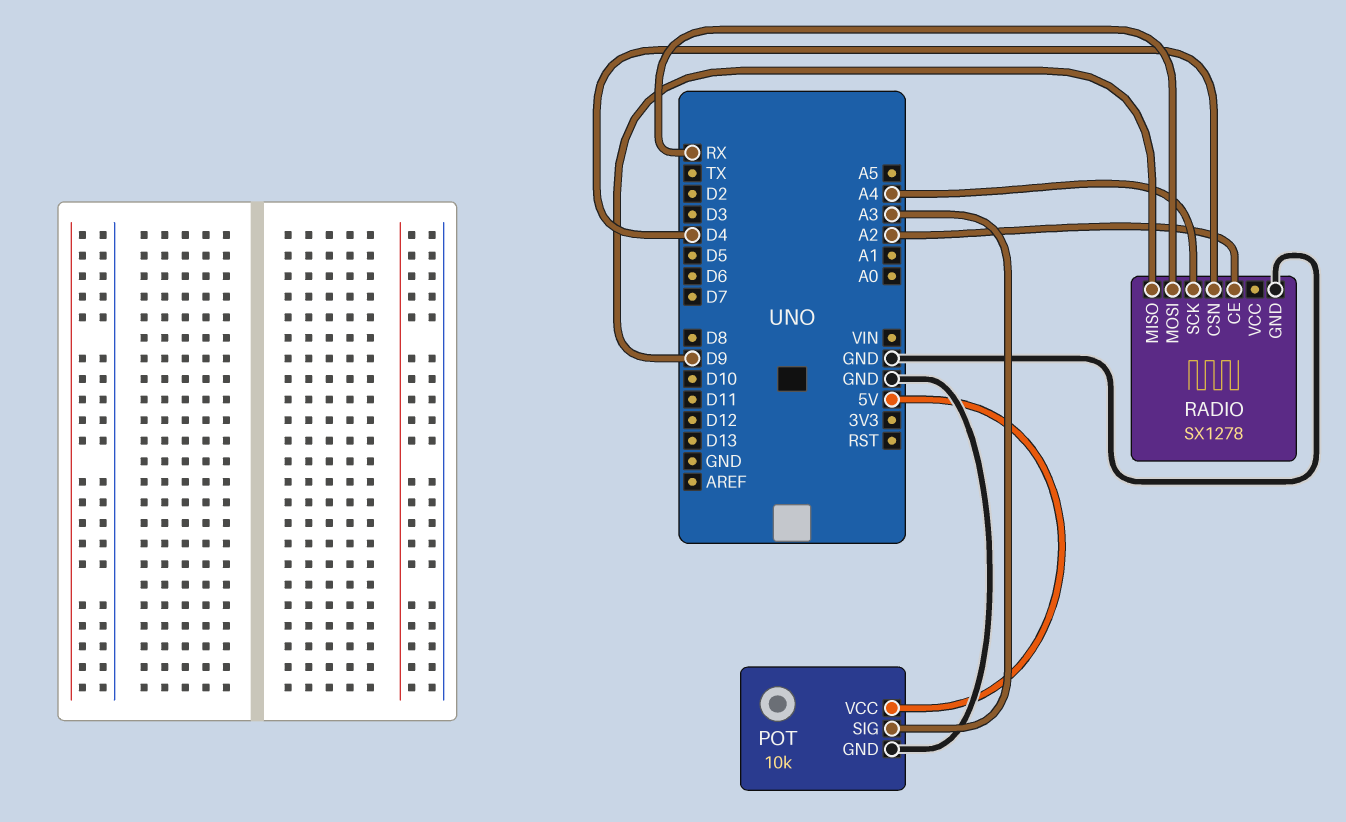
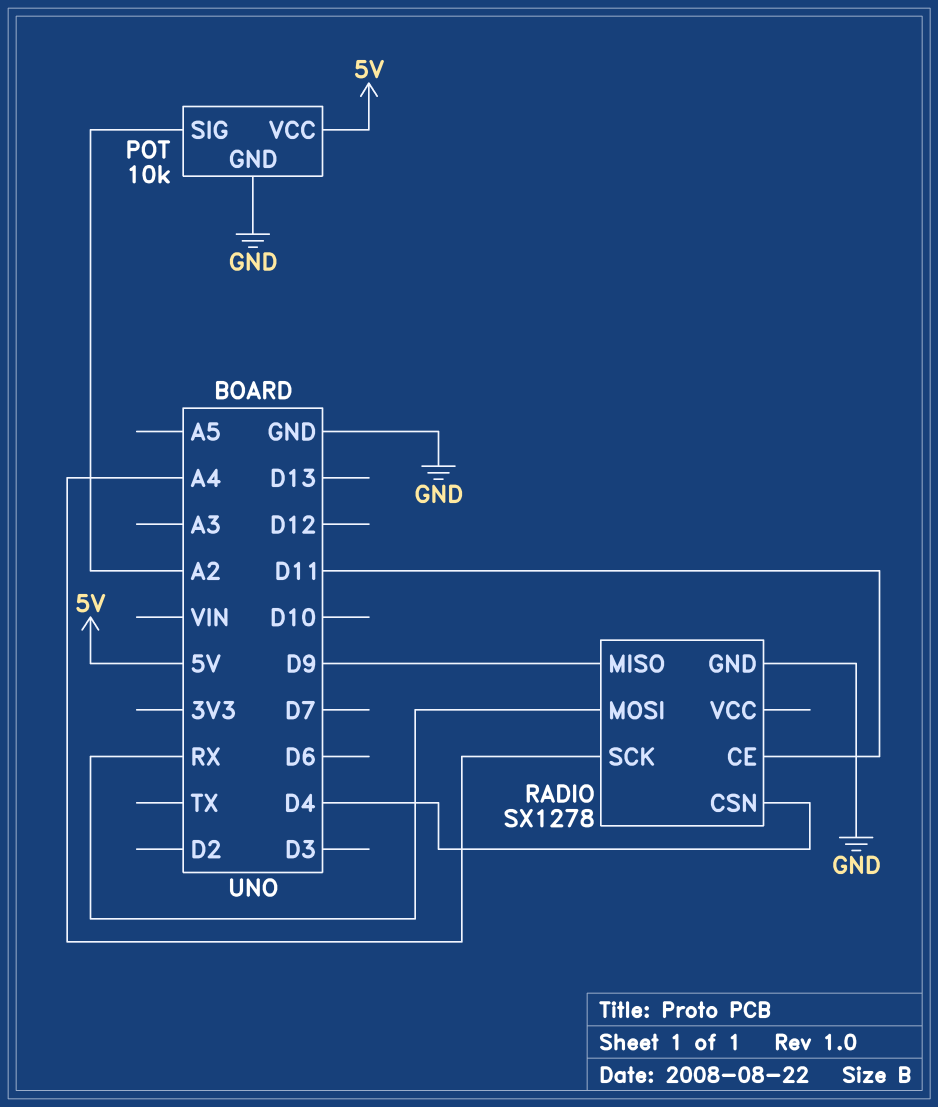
POT pin SIG: A3 -> A2
RADIO pin CE: A2 -> D11

